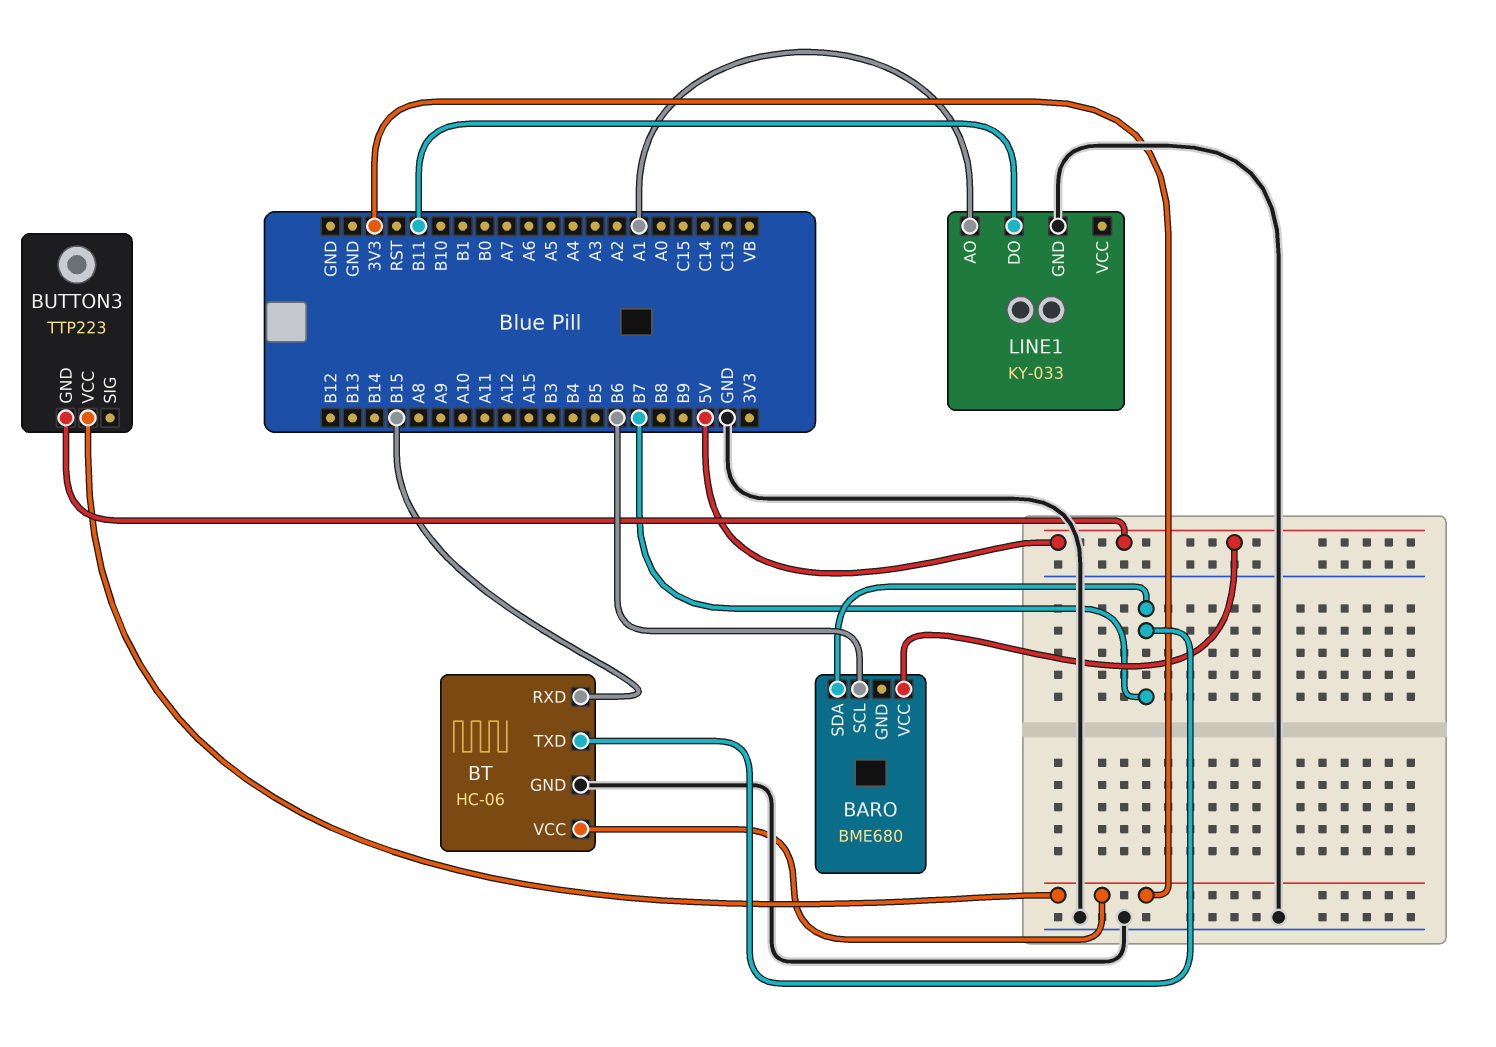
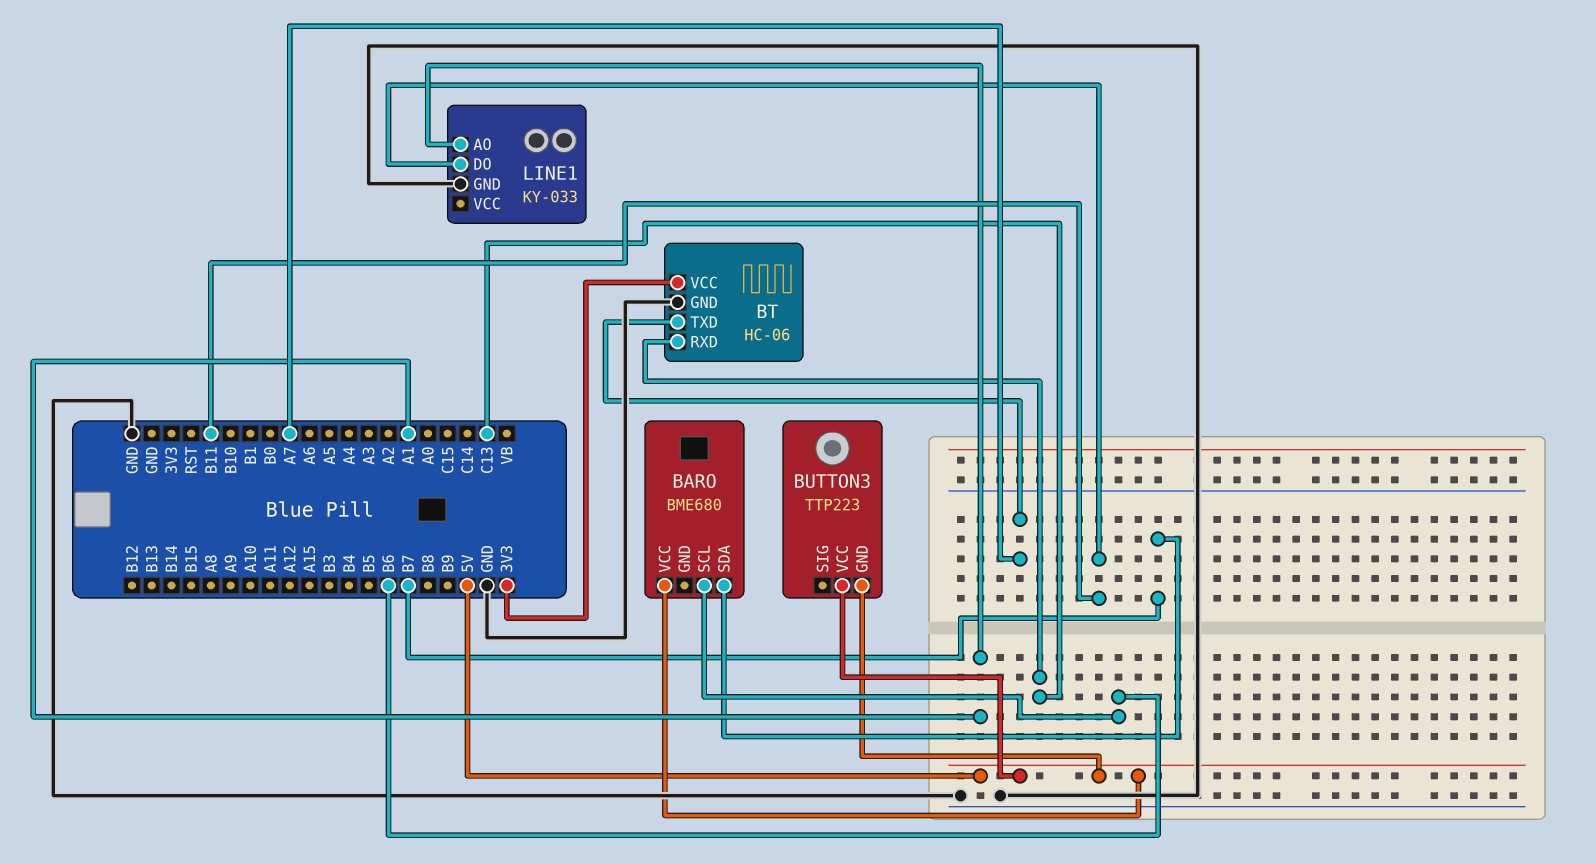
BT pin RXD: B15 -> C13
BT pin TXD: B7 -> A7
BUTTON3 pin VCC: 3V3 -> 5V

